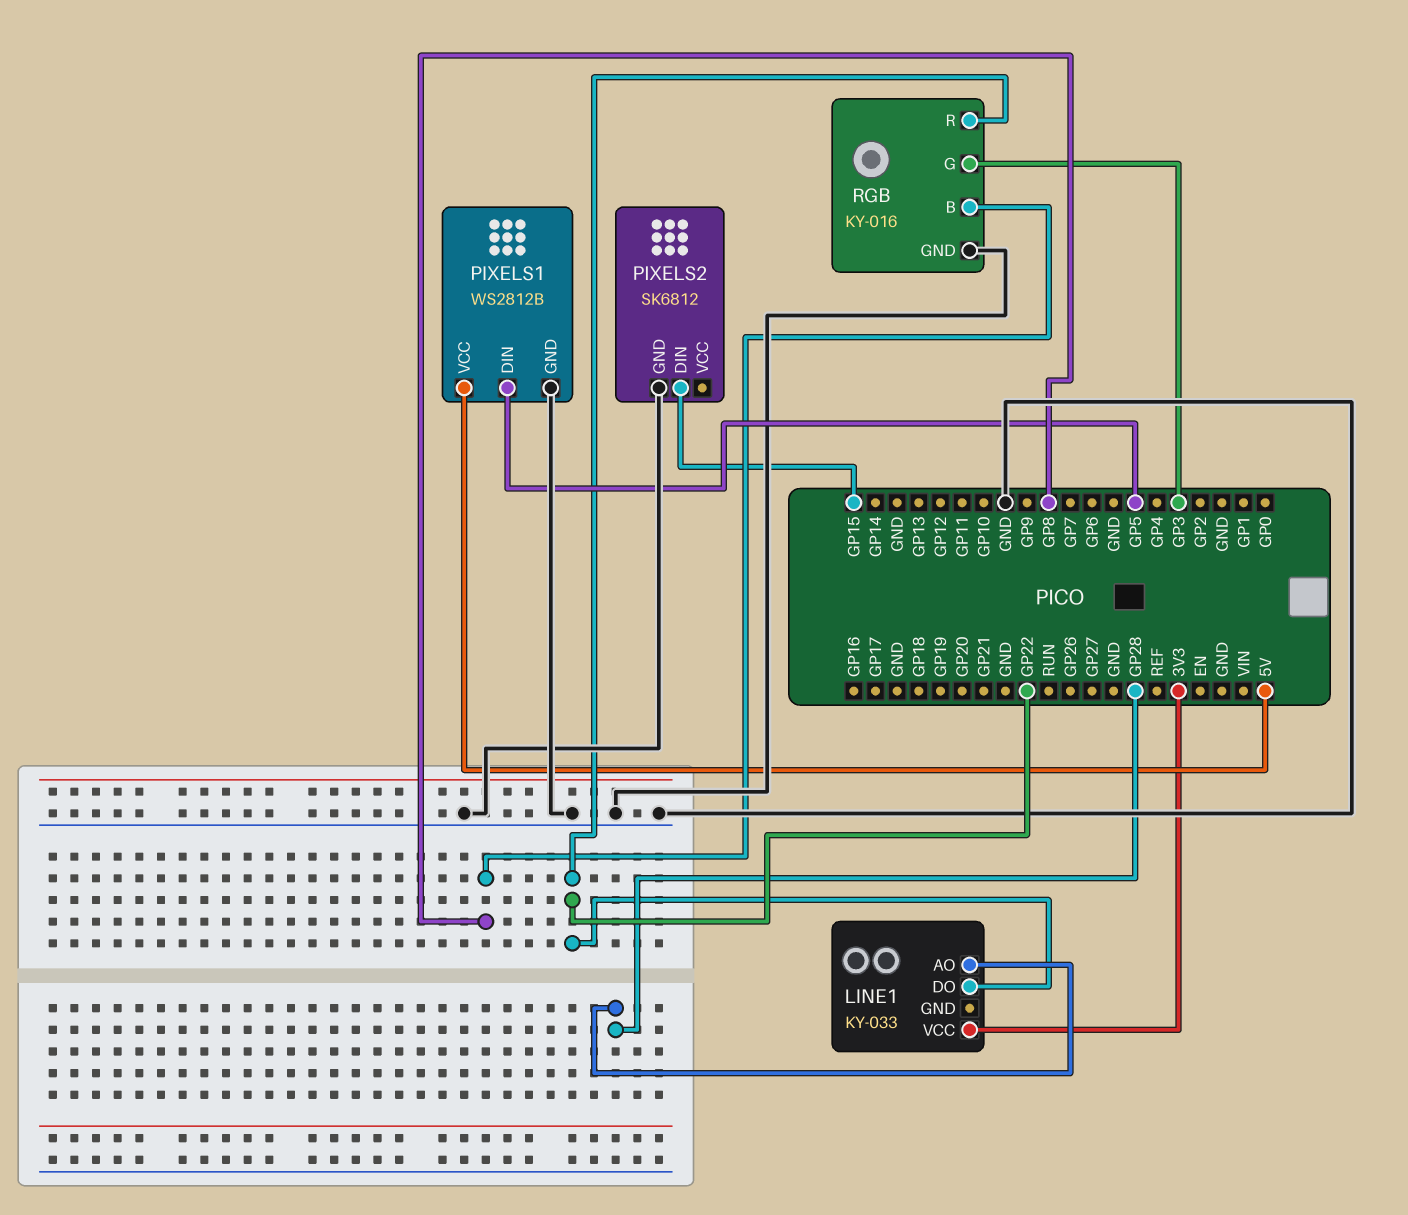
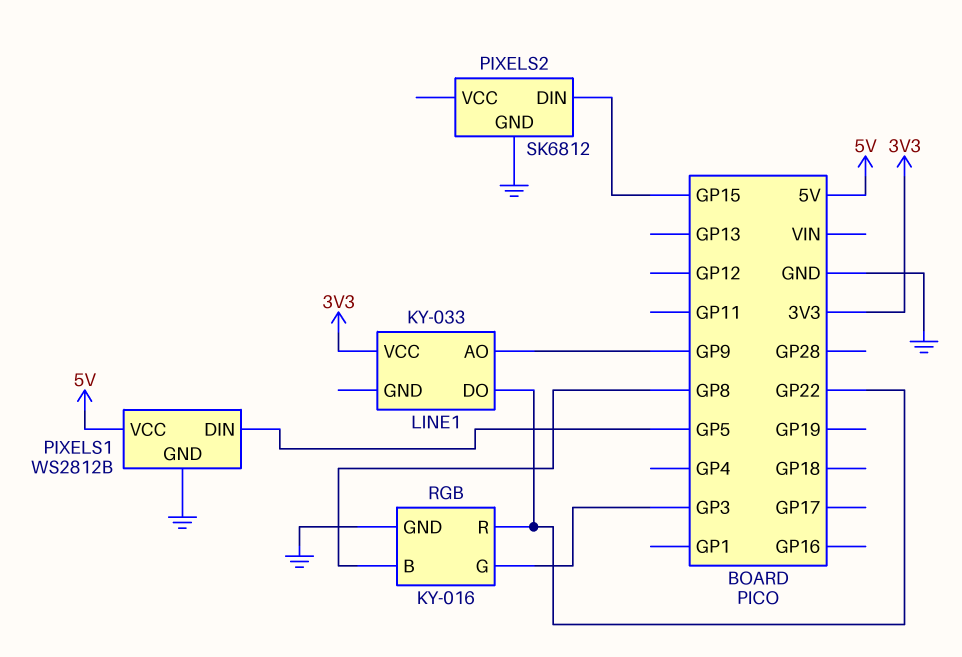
LINE1 pin AO: GP28 -> GP9

